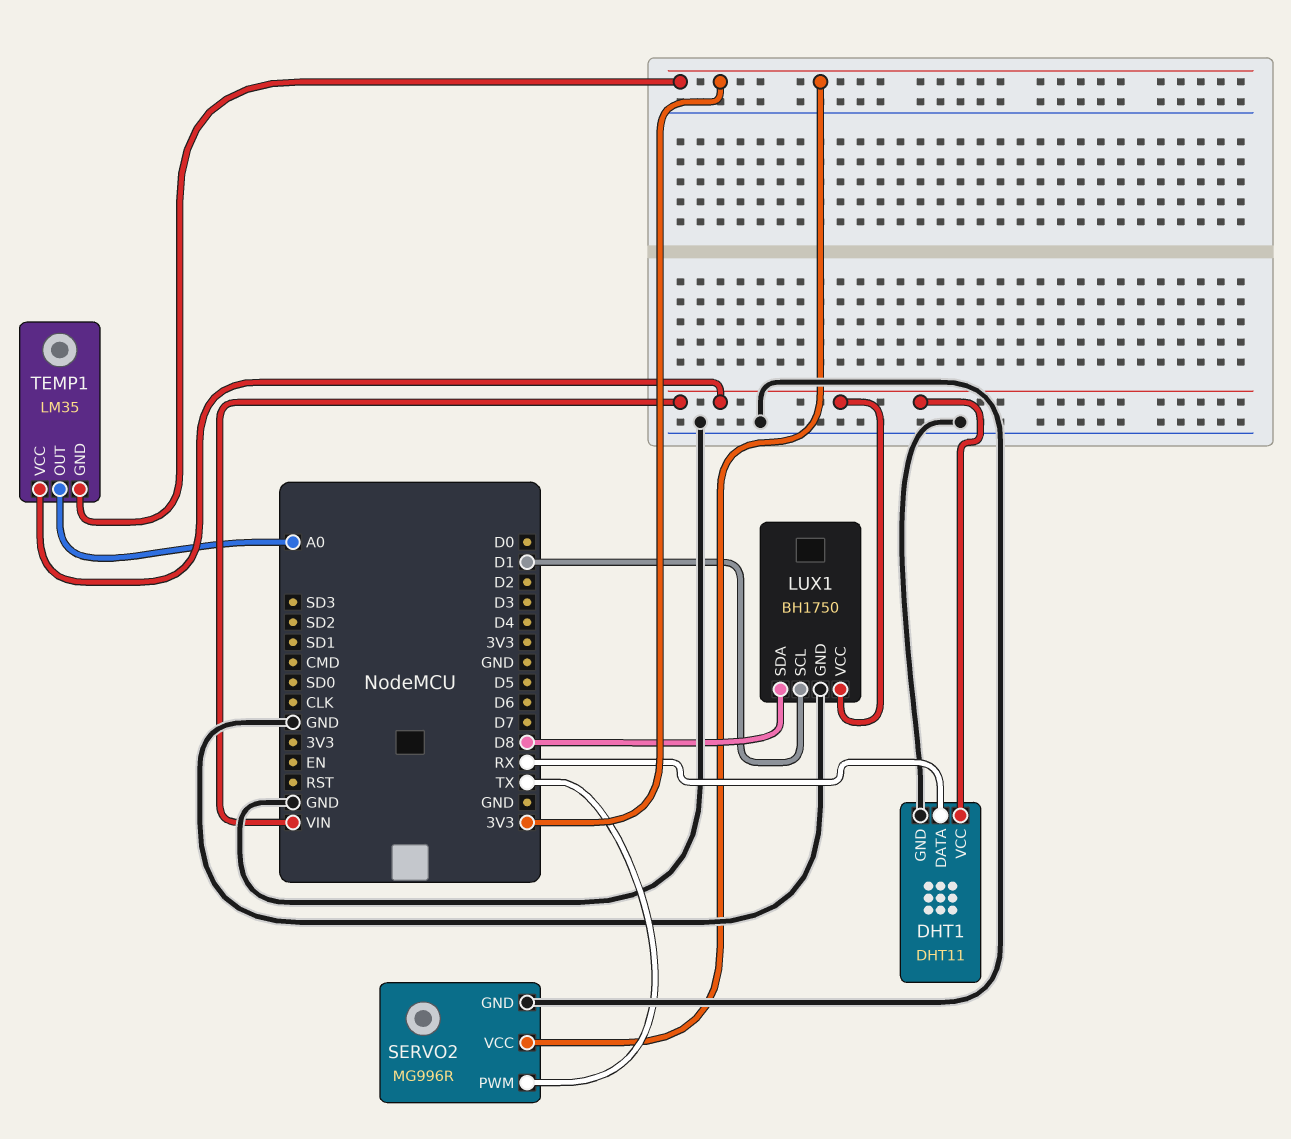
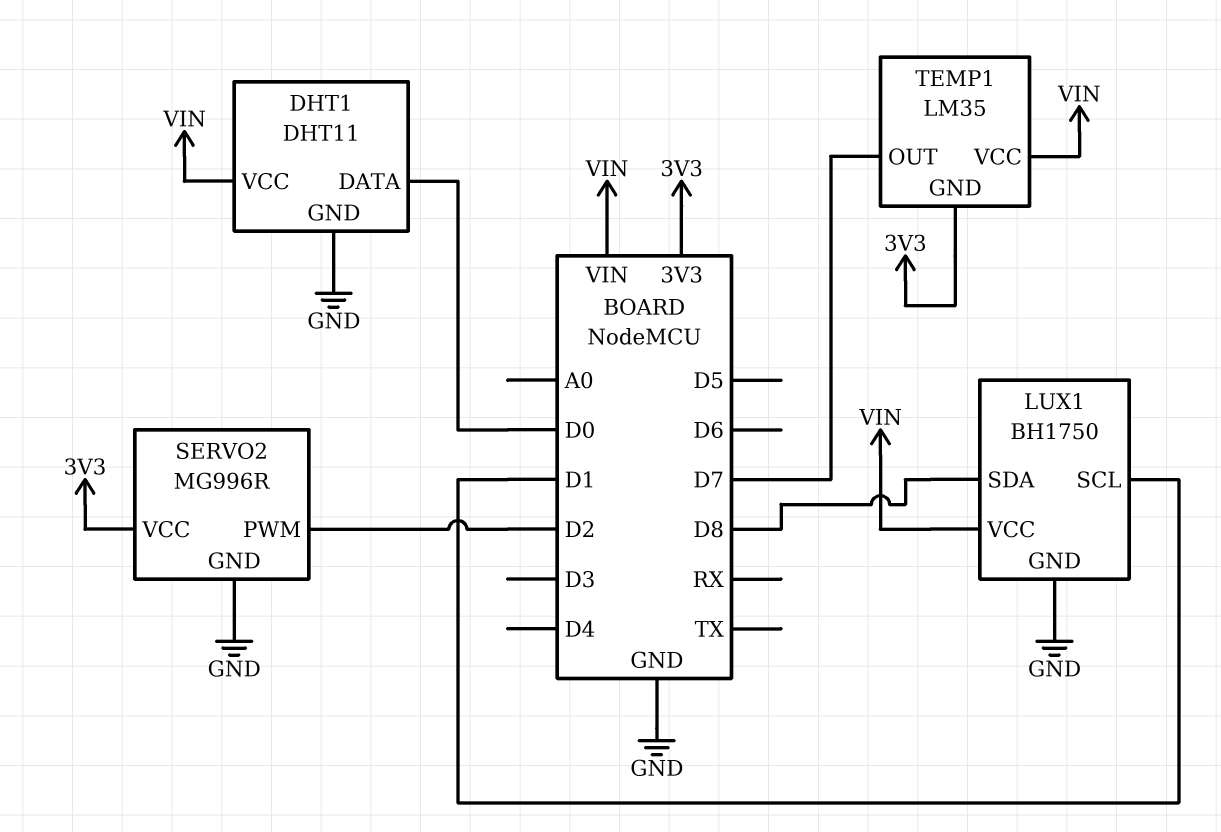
DHT1 pin DATA: RX -> D0
SERVO2 pin PWM: TX -> D2
TEMP1 pin OUT: A0 -> D7

